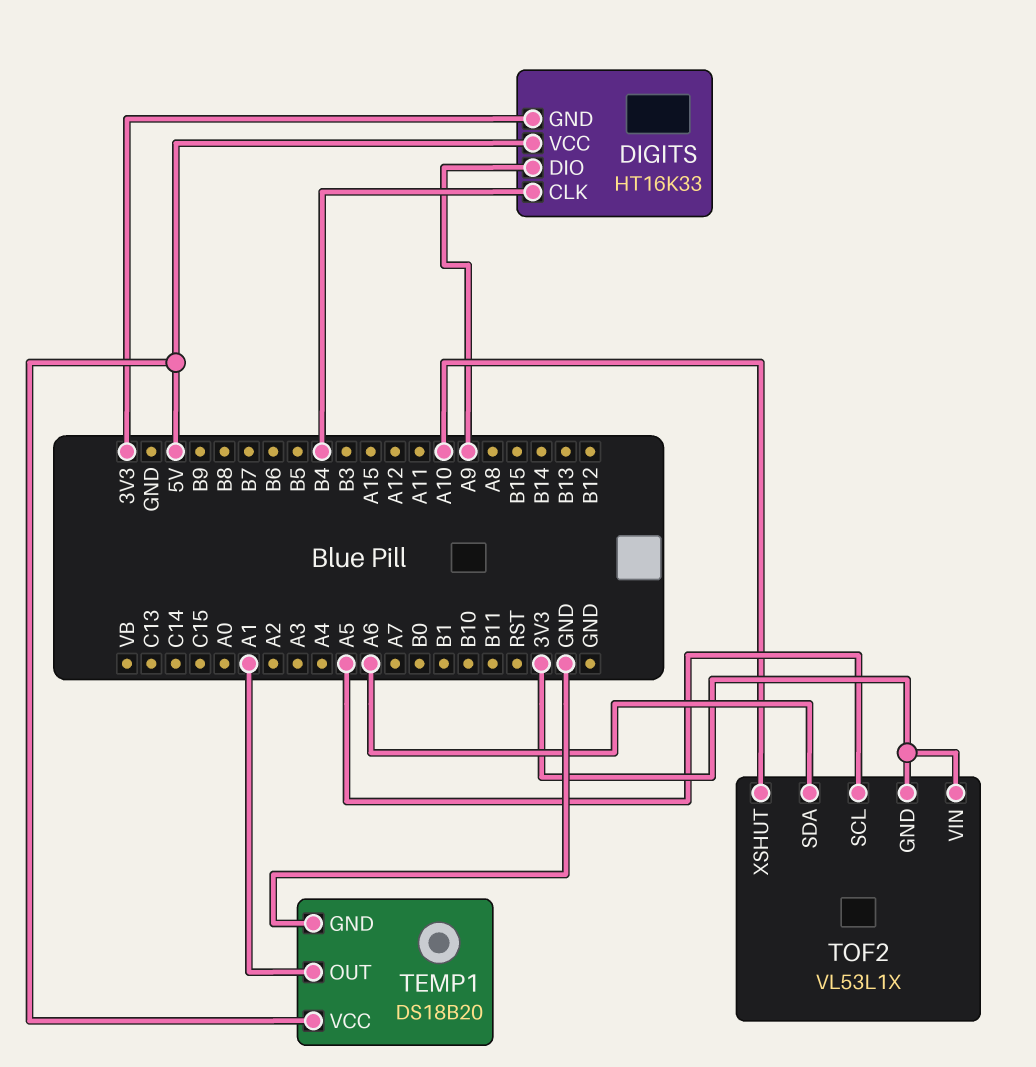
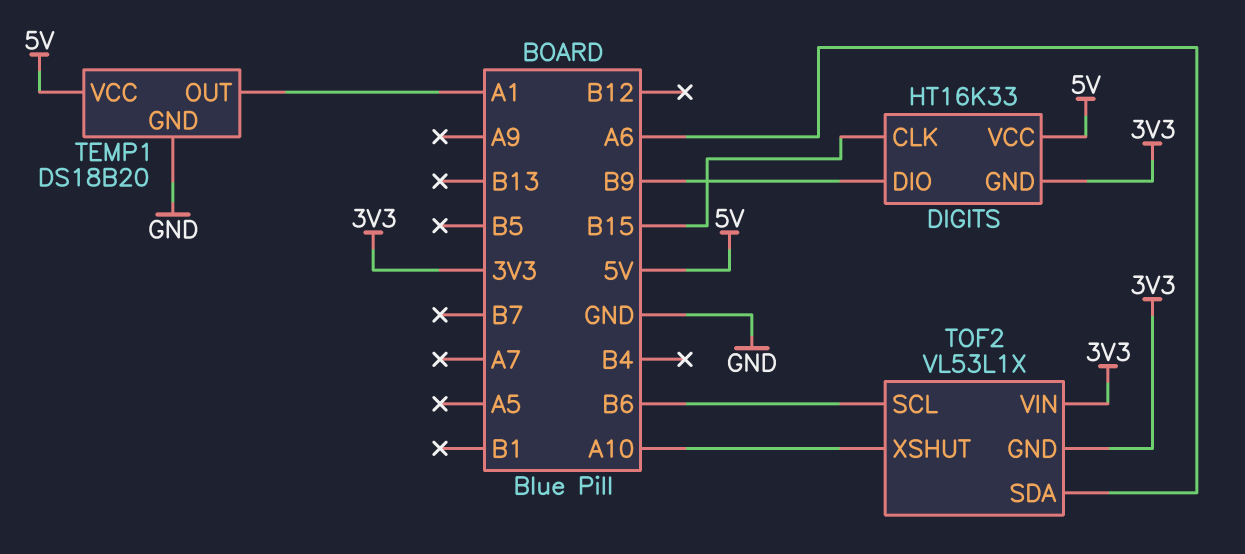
DIGITS pin CLK: B4 -> B15
DIGITS pin DIO: A9 -> B9
TOF2 pin SCL: A5 -> B6

